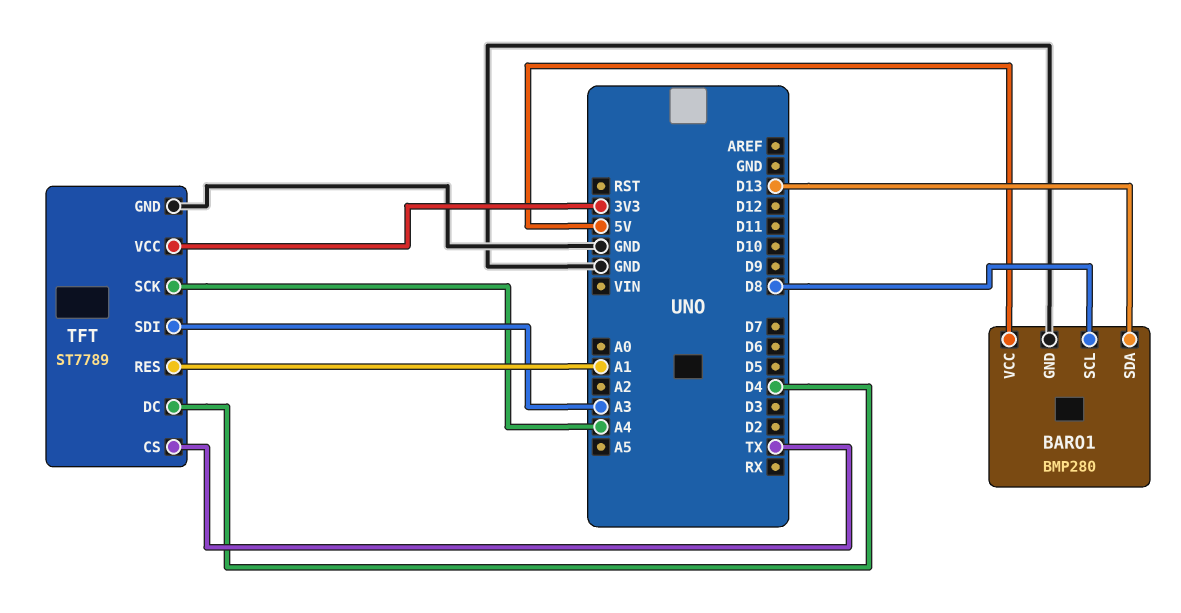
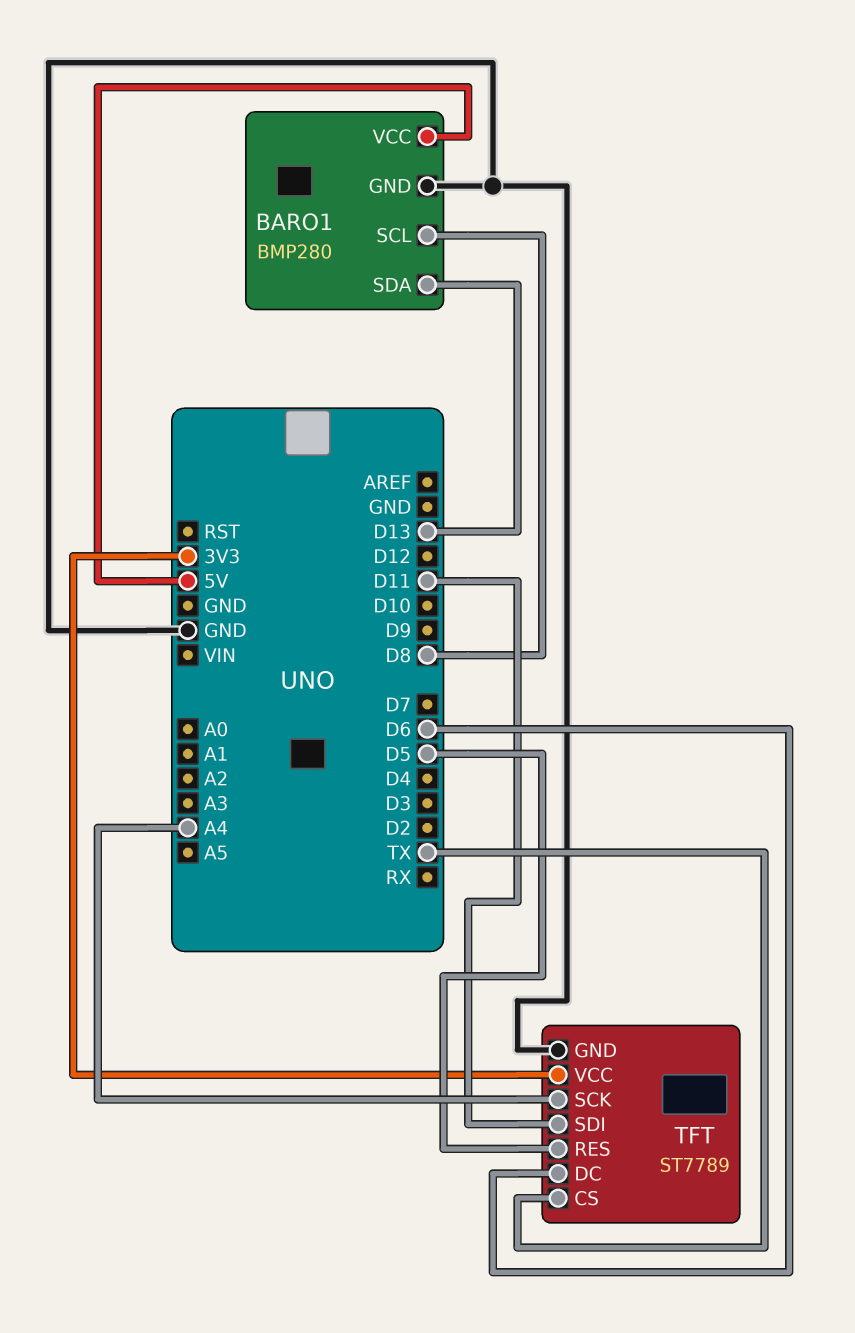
TFT pin DC: D4 -> D6
TFT pin RES: A1 -> D5
TFT pin SDI: A3 -> D11

